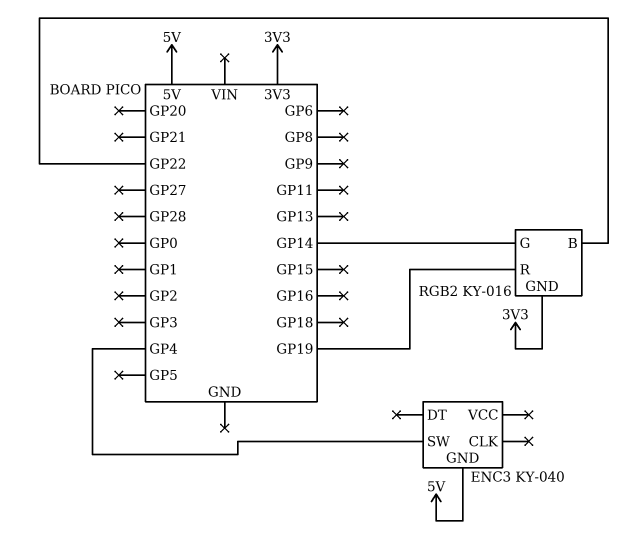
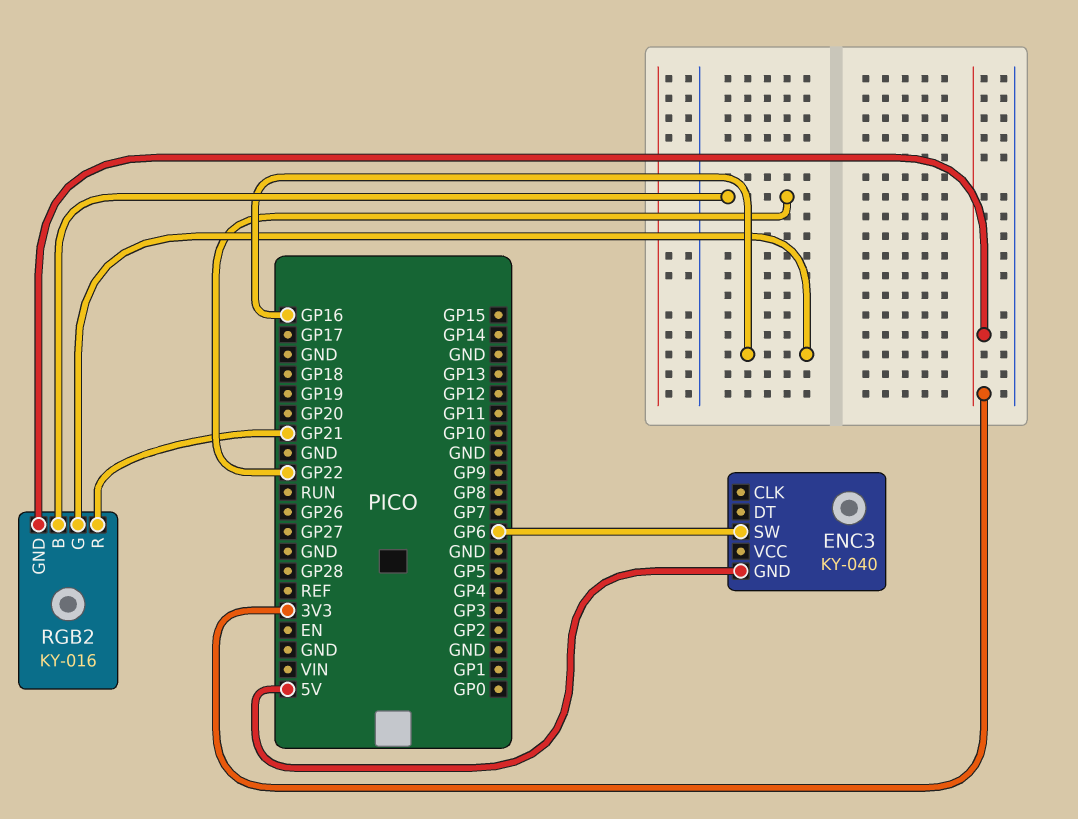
ENC3 pin SW: GP4 -> GP6
RGB2 pin G: GP14 -> GP16
RGB2 pin R: GP19 -> GP21

